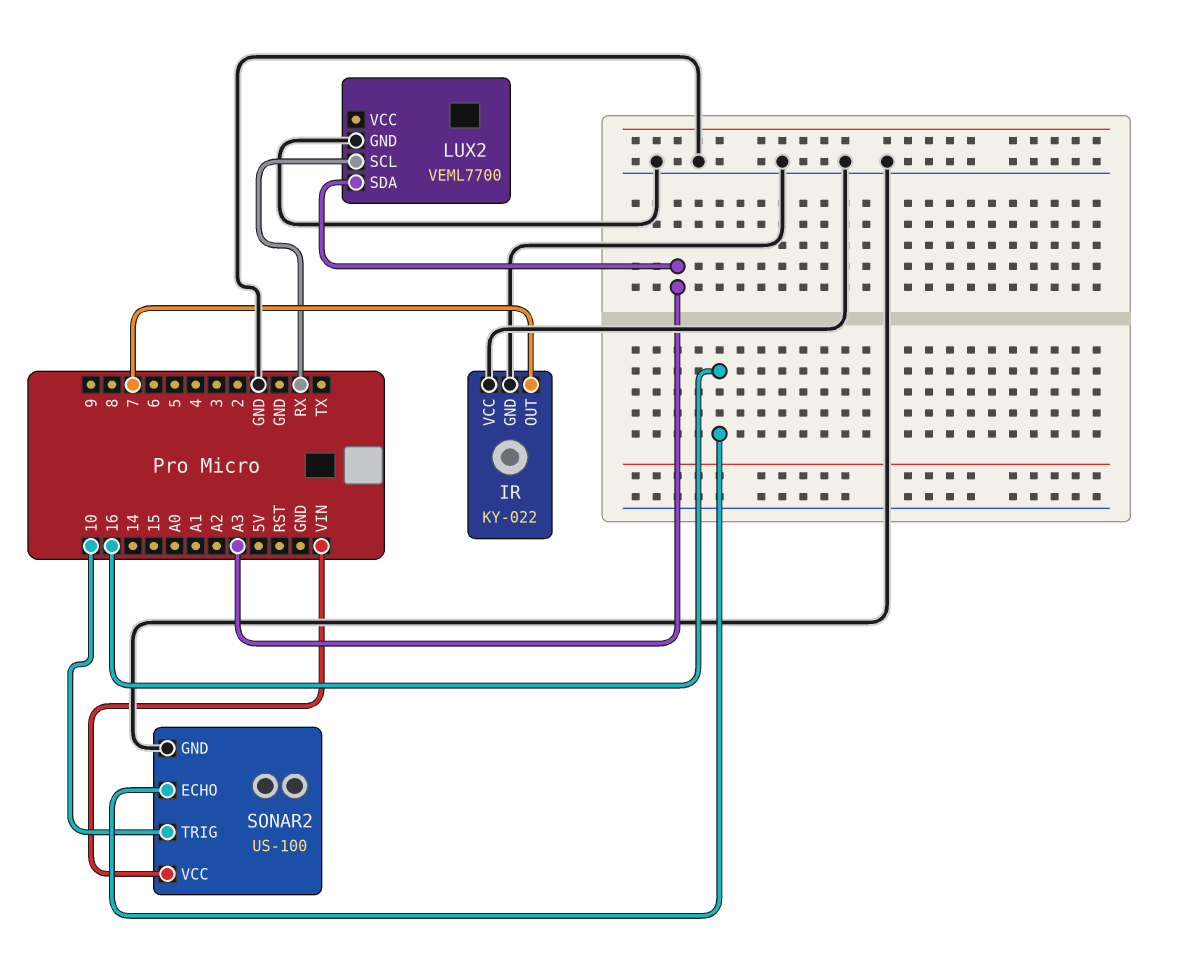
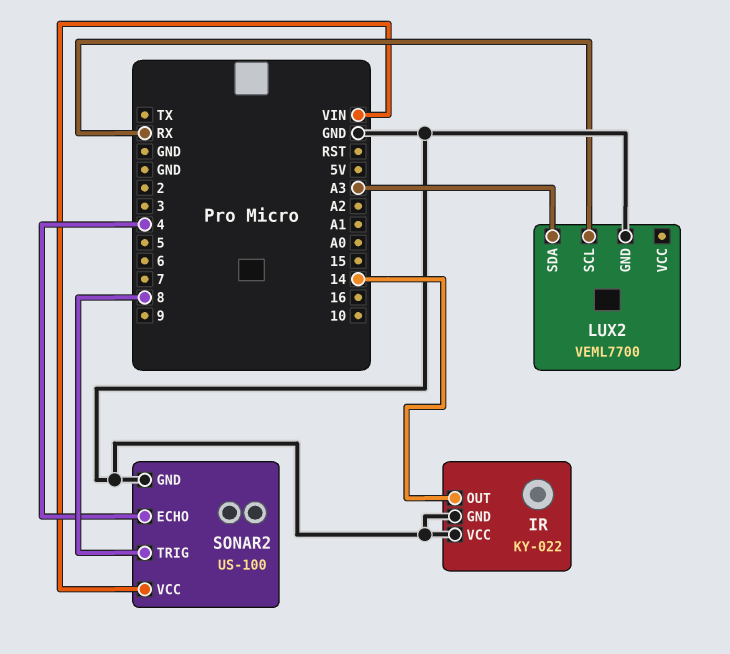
IR pin OUT: 7 -> 14
SONAR2 pin ECHO: 16 -> 4
SONAR2 pin TRIG: 10 -> 8

